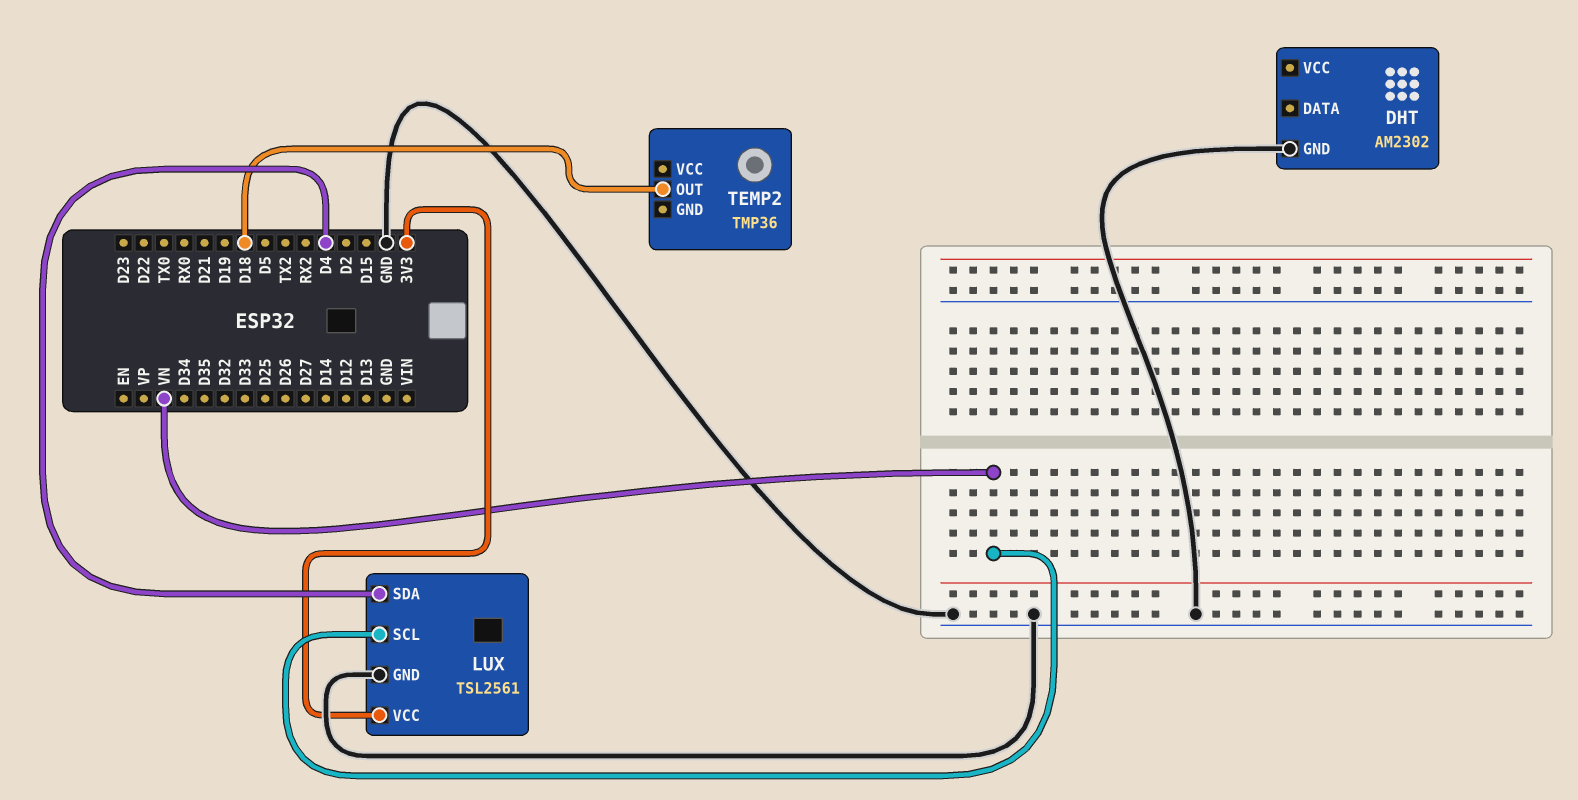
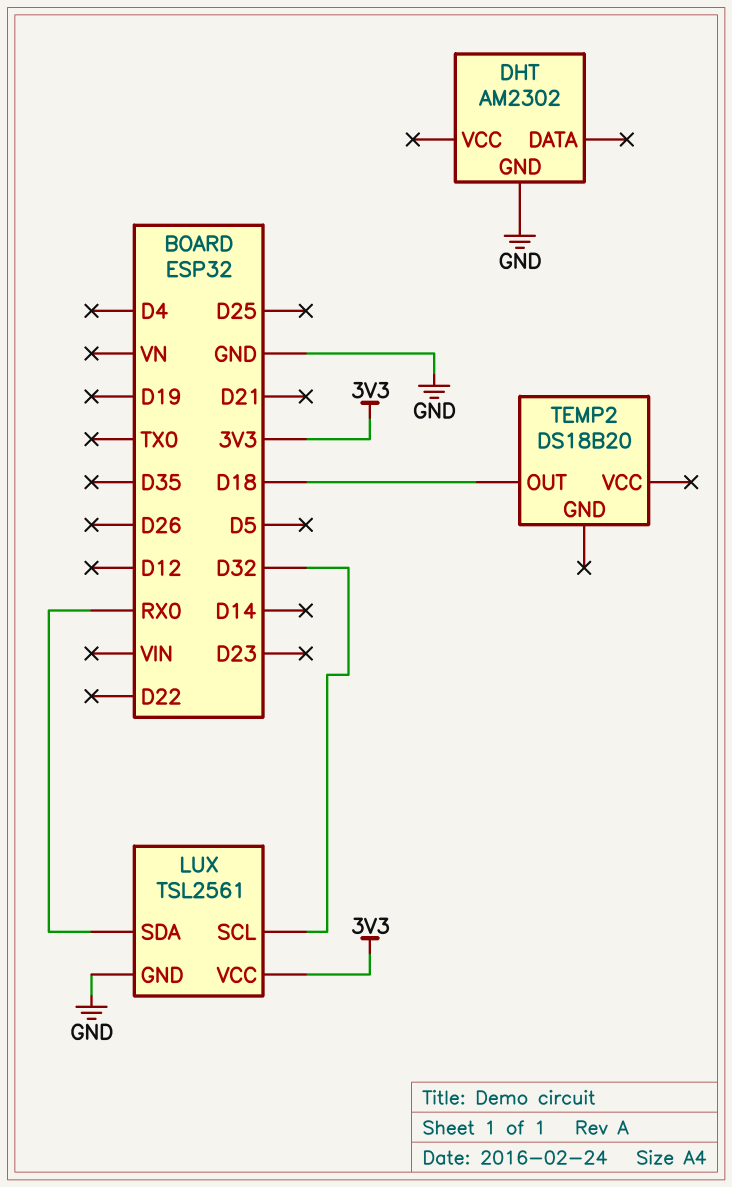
LUX pin SCL: VN -> D32
LUX pin SDA: D4 -> RX0
TEMP2: TMP36 -> DS18B20

